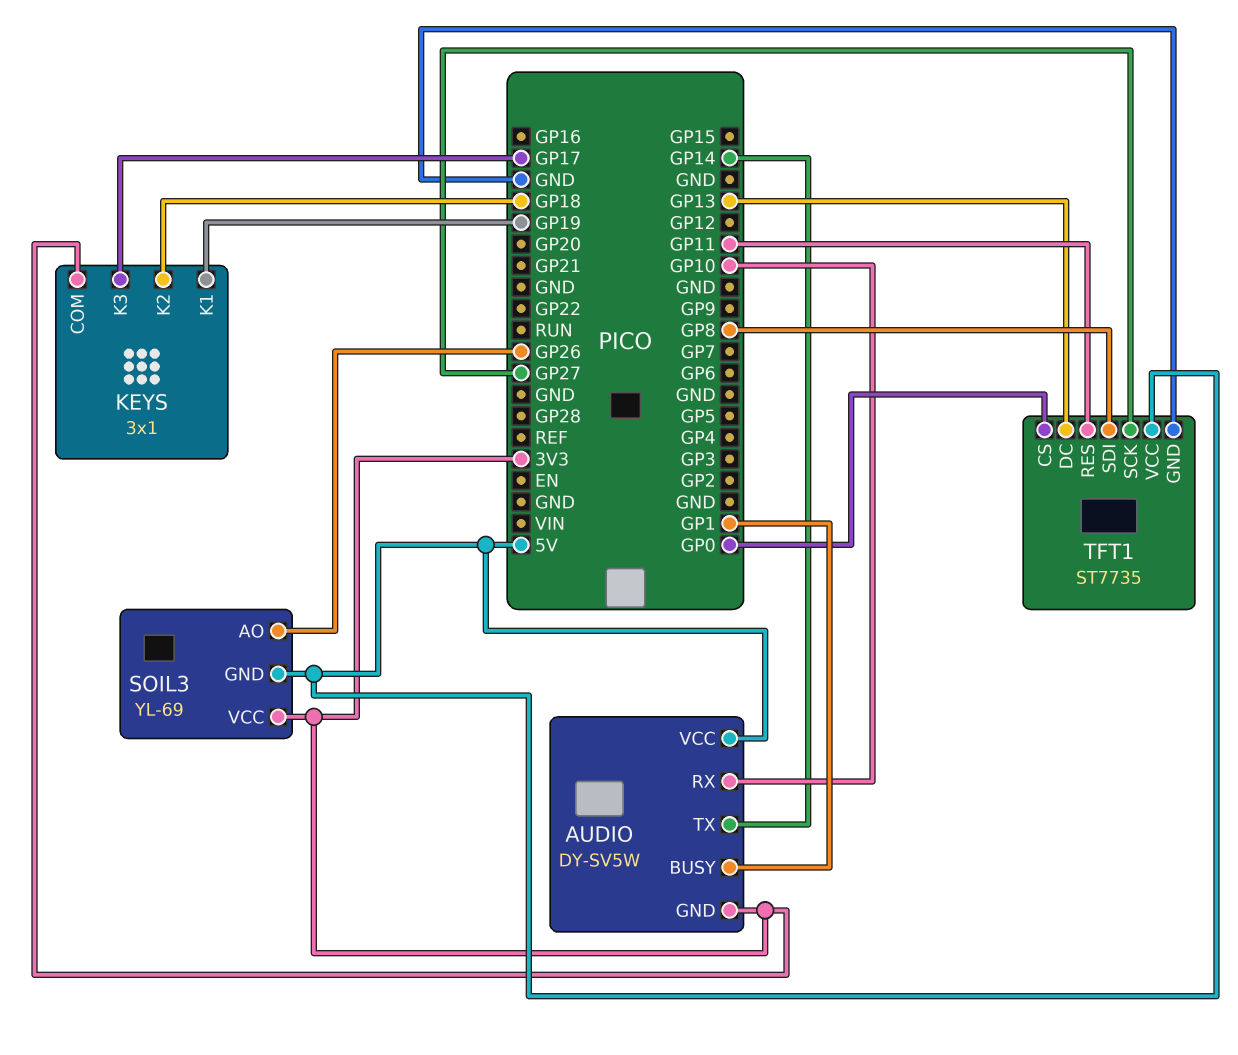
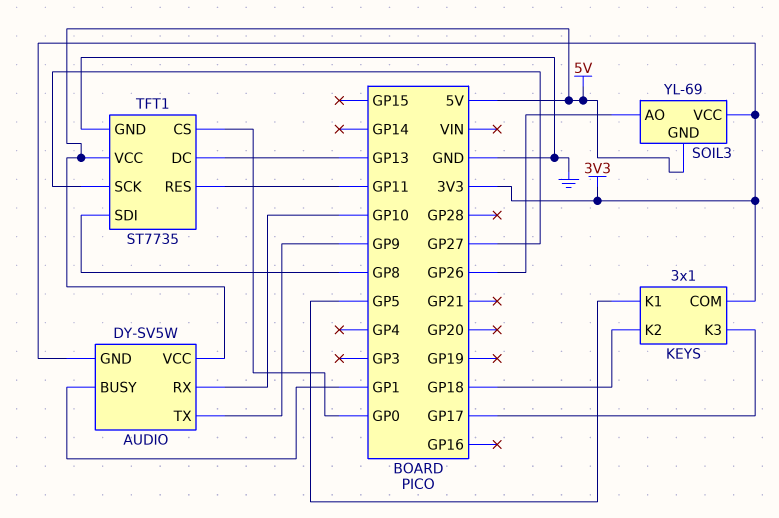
AUDIO pin TX: GP14 -> GP9
KEYS pin K1: GP19 -> GP5

